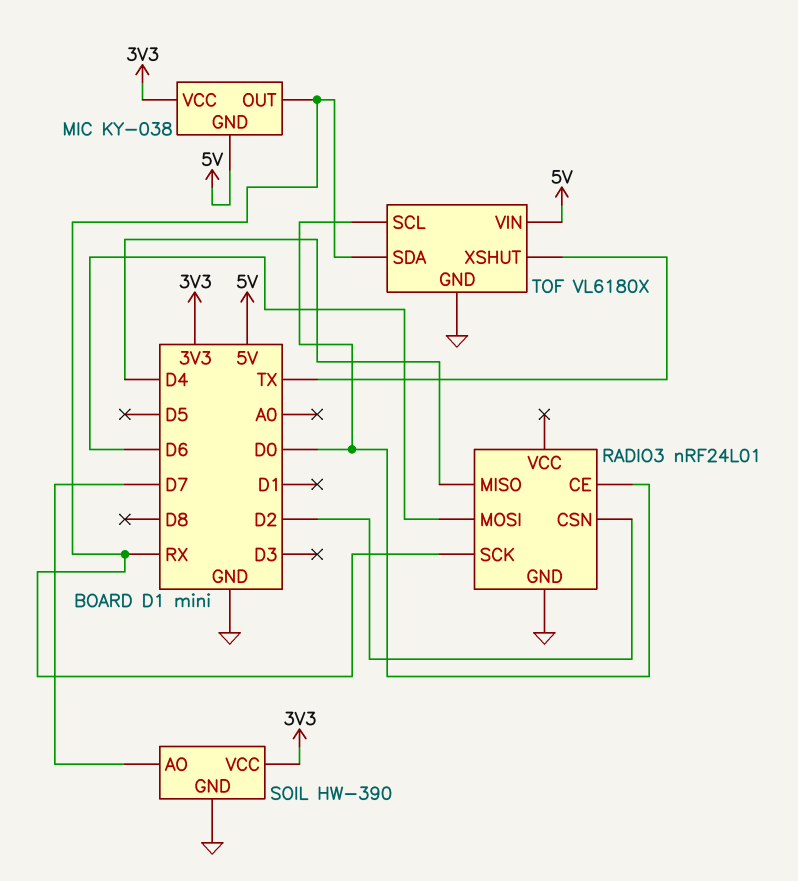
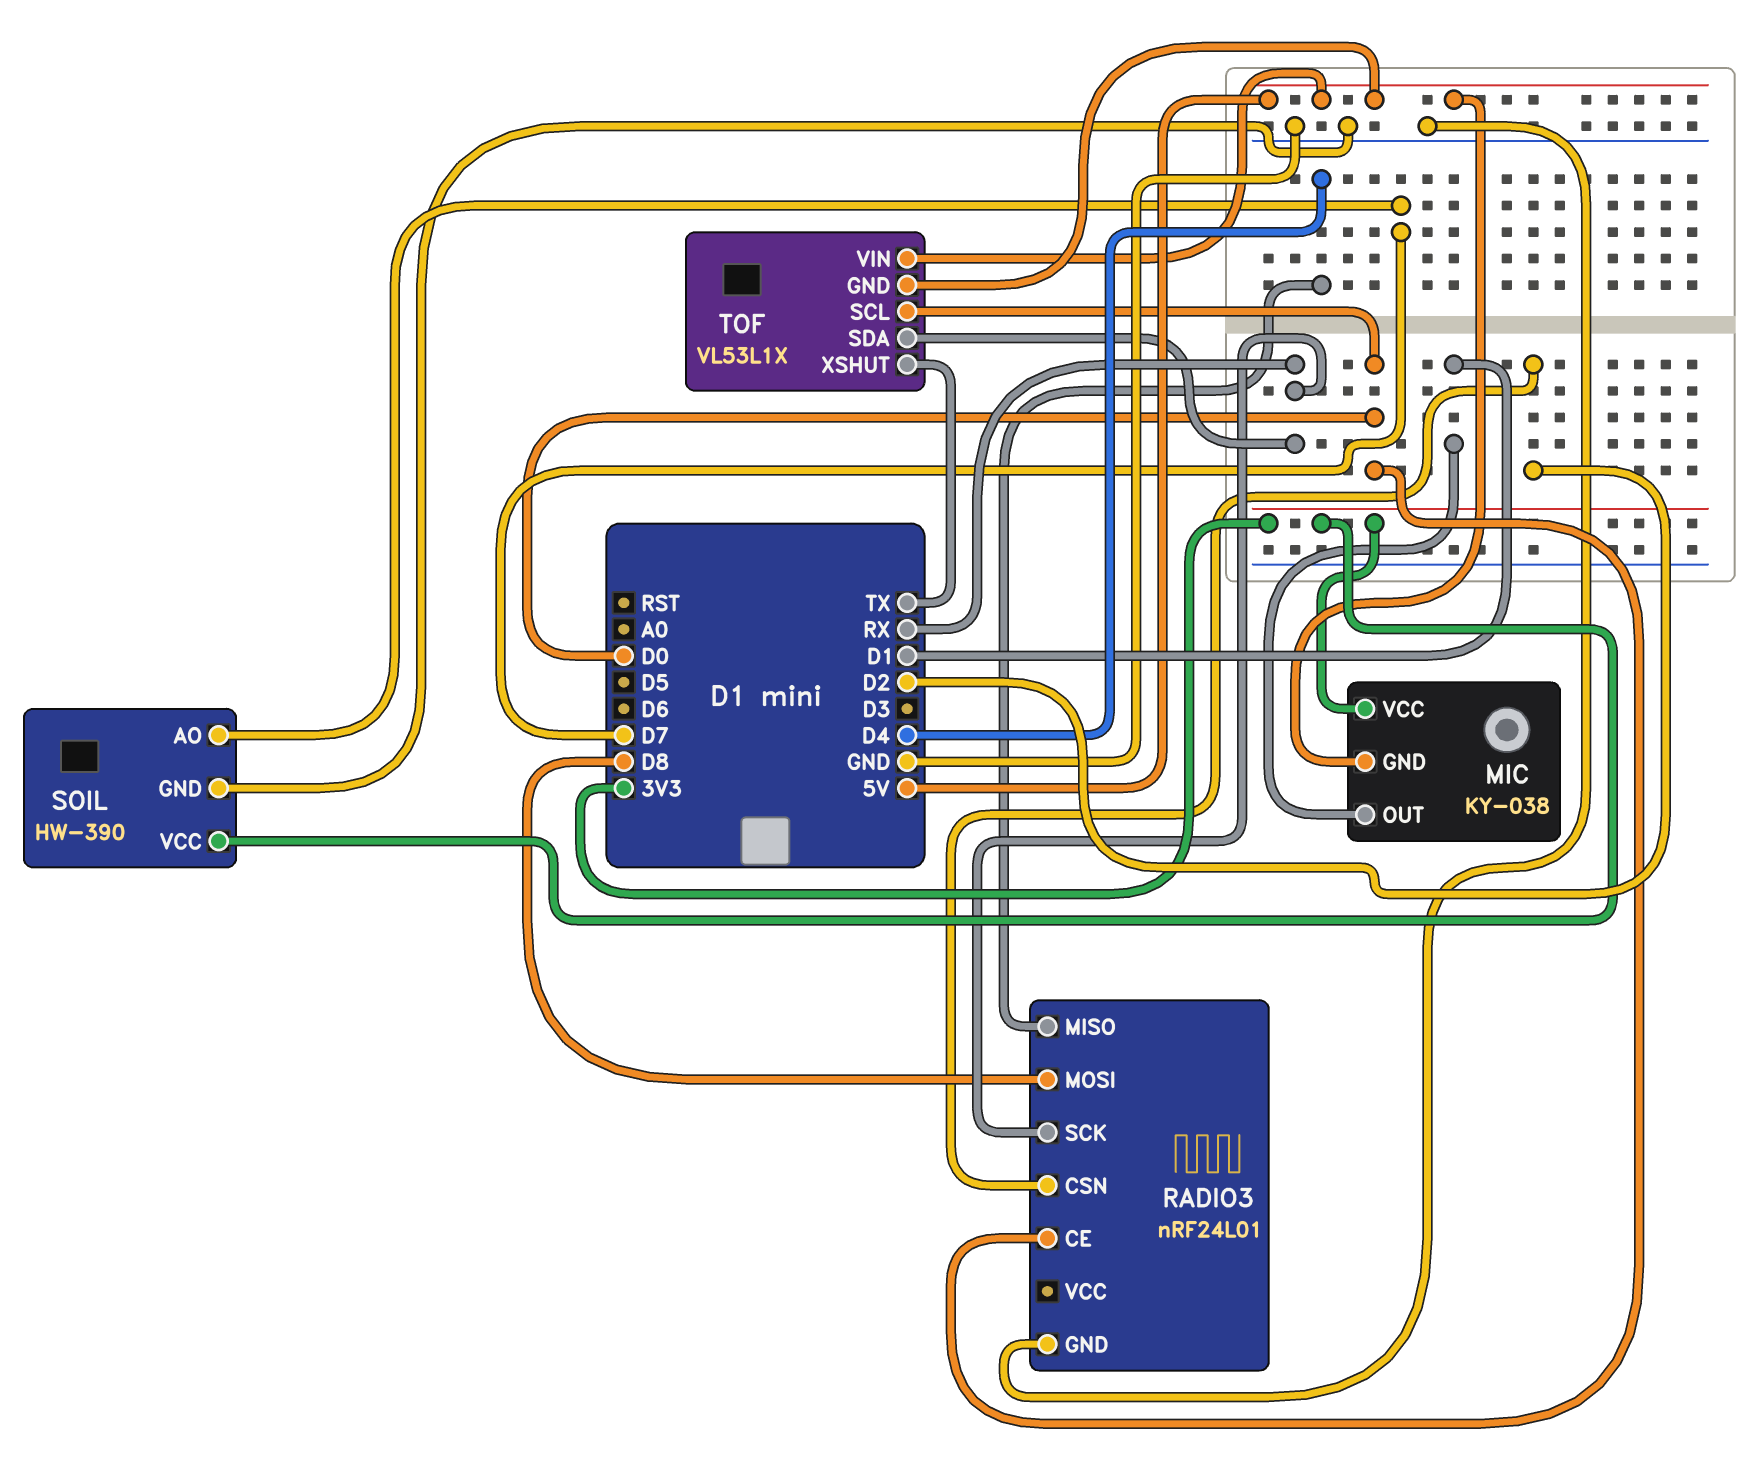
MIC pin OUT: RX -> D1
RADIO3 pin MOSI: D6 -> D8
TOF: VL6180X -> VL53L1X
TOF pin GND: GND -> 5V

